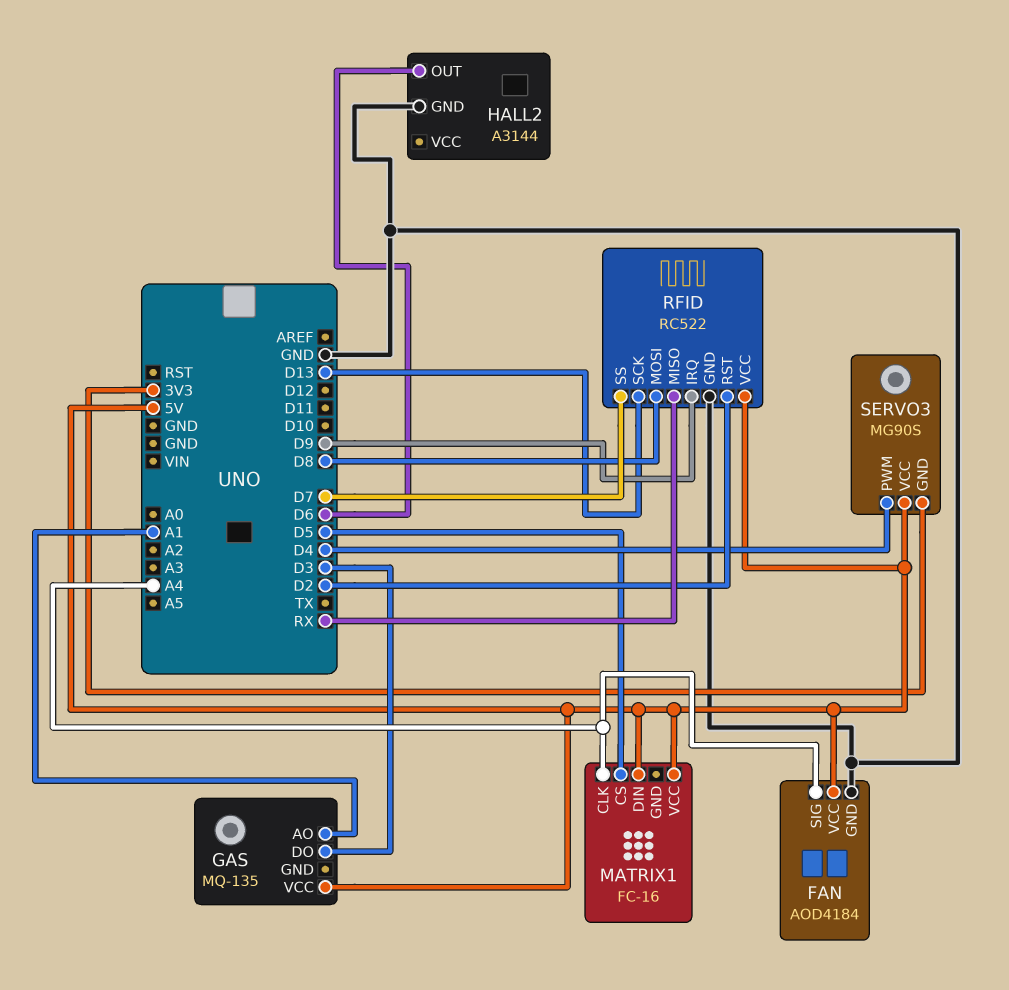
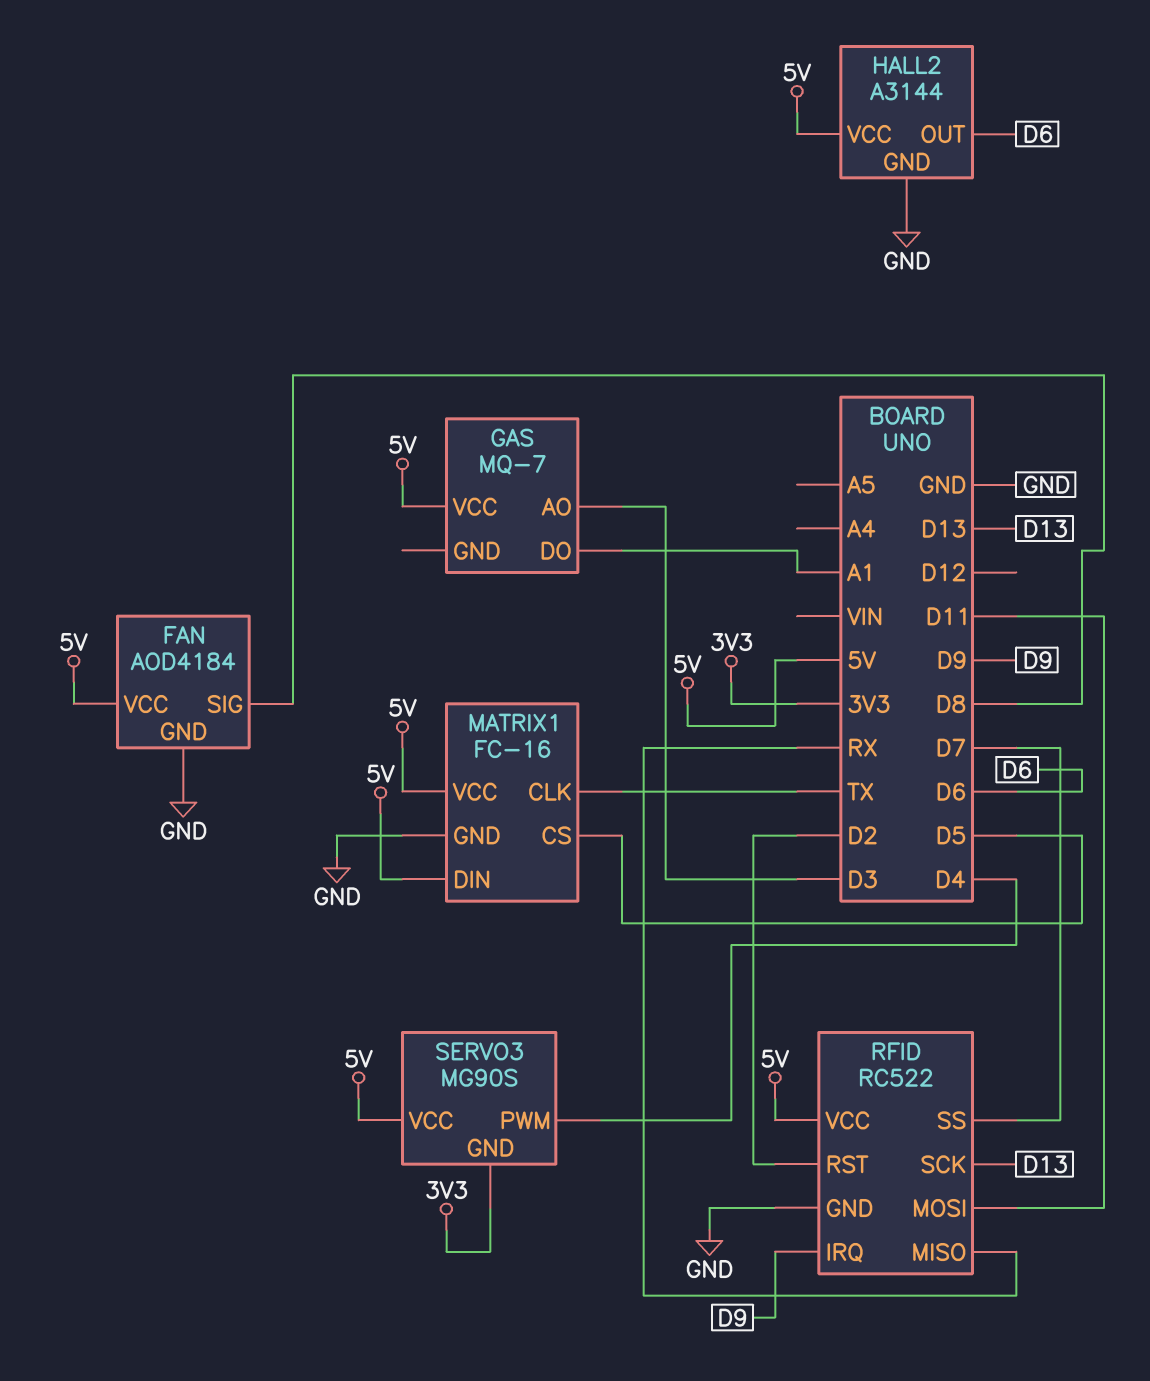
FAN pin SIG: A4 -> D8
GAS: MQ-135 -> MQ-7
GAS pin AO: A1 -> D3
GAS pin DO: D3 -> A1
HALL2 pin VCC: none -> 5V
MATRIX1 pin CLK: A4 -> TX
MATRIX1 pin GND: none -> GND
RFID pin MOSI: D8 -> D11

